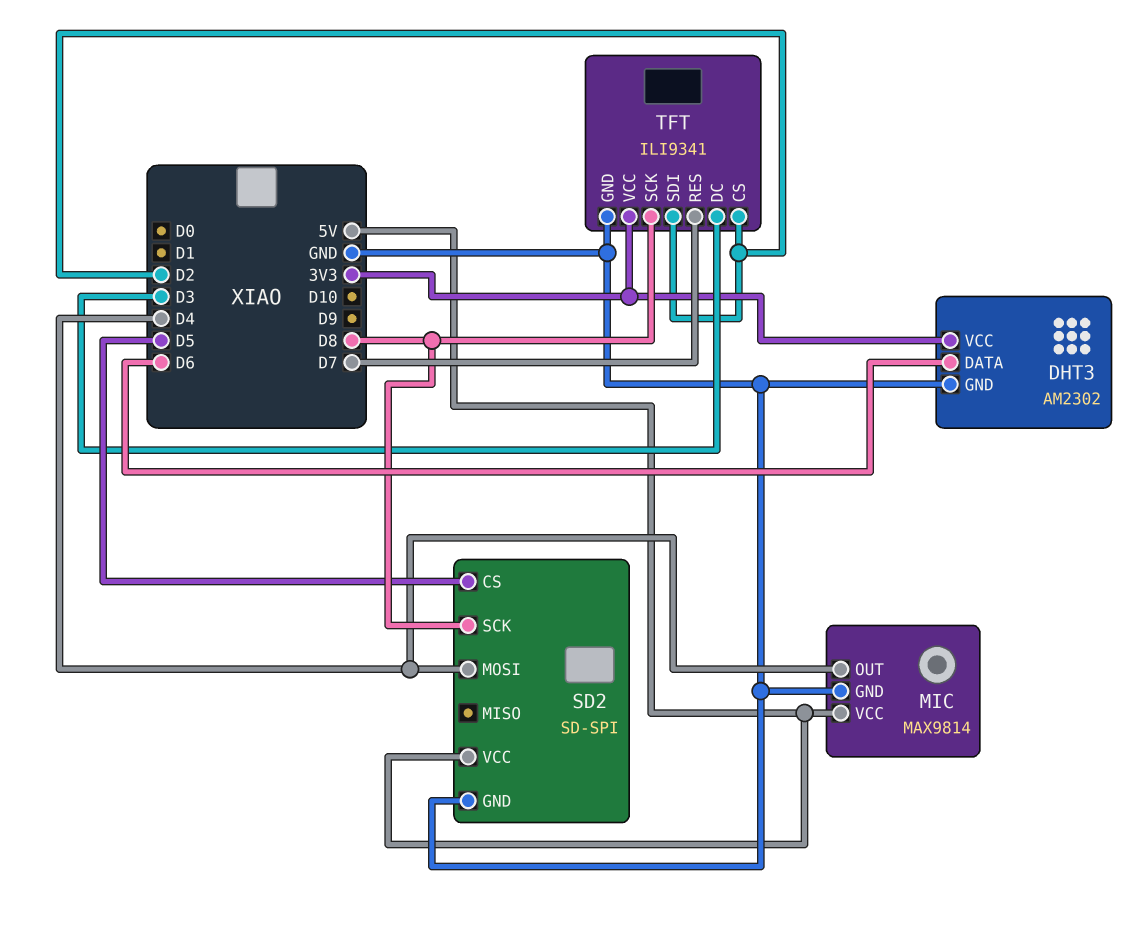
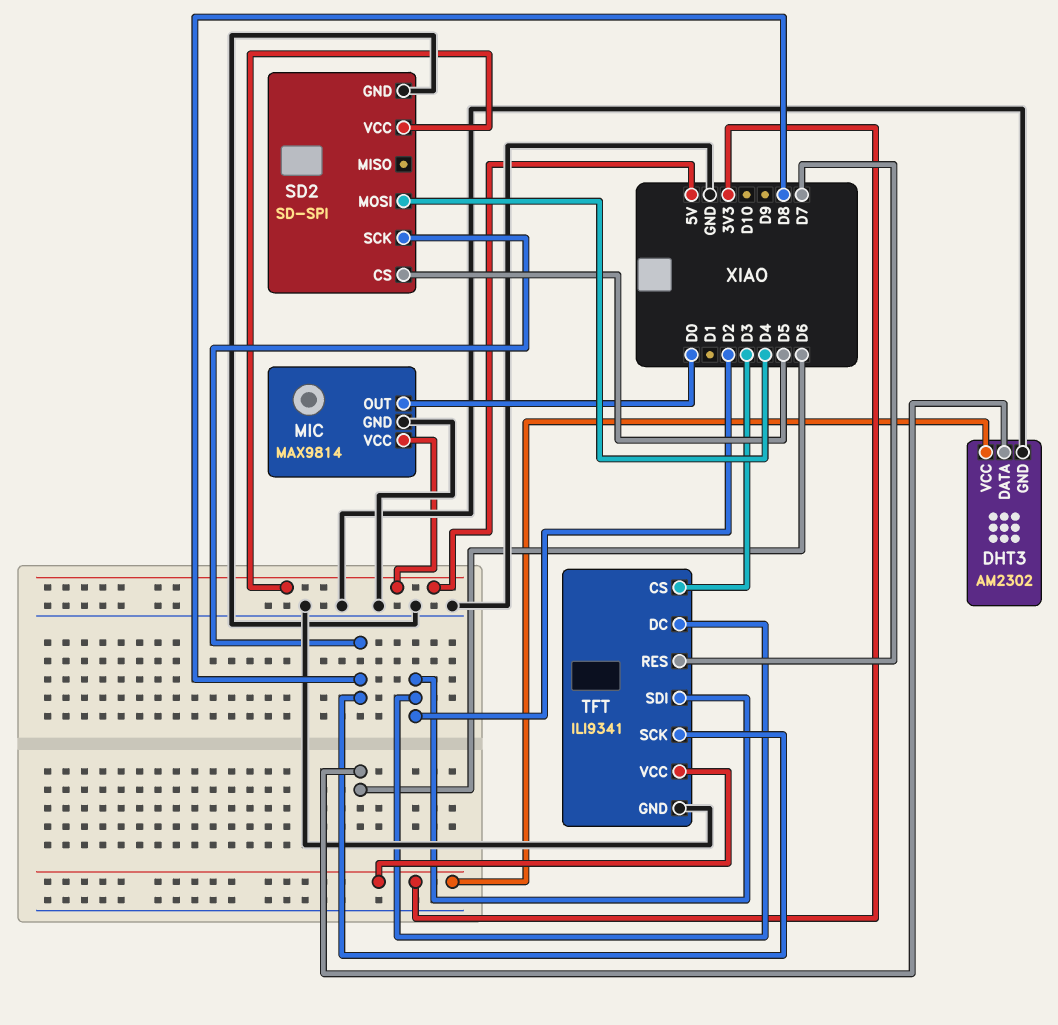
MIC pin OUT: D4 -> D0
TFT pin CS: D2 -> D3
TFT pin DC: D3 -> D2

